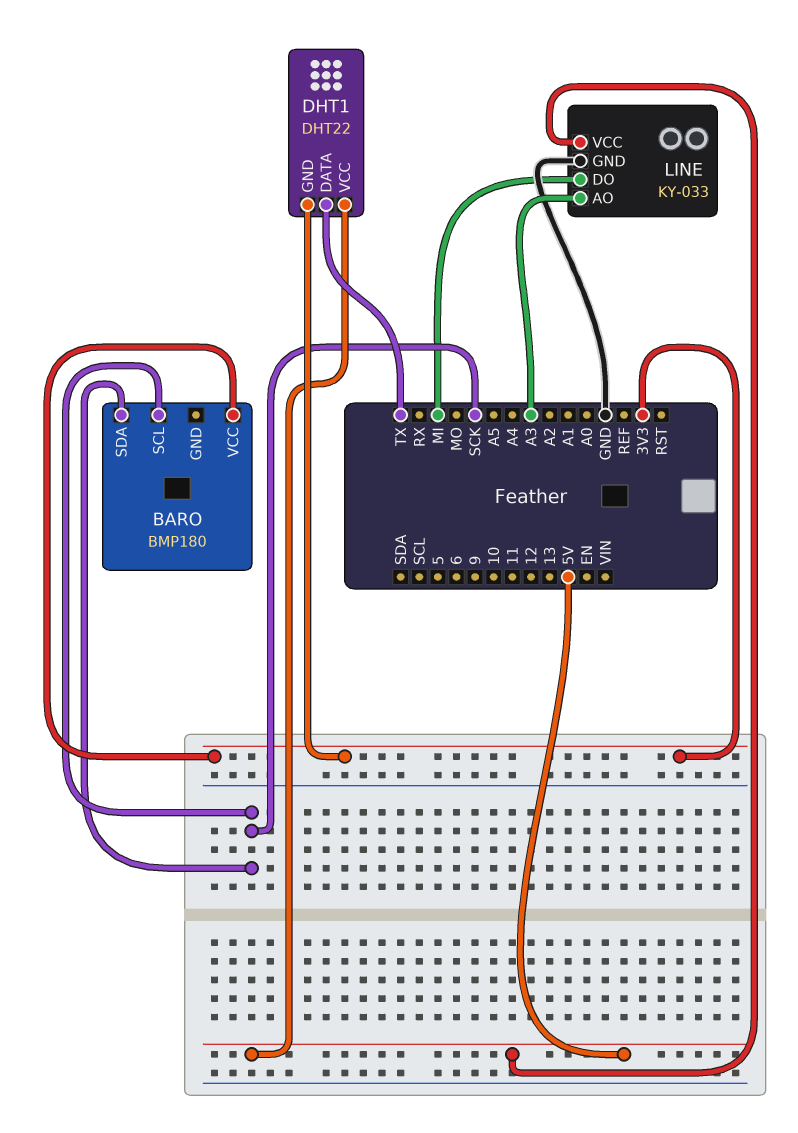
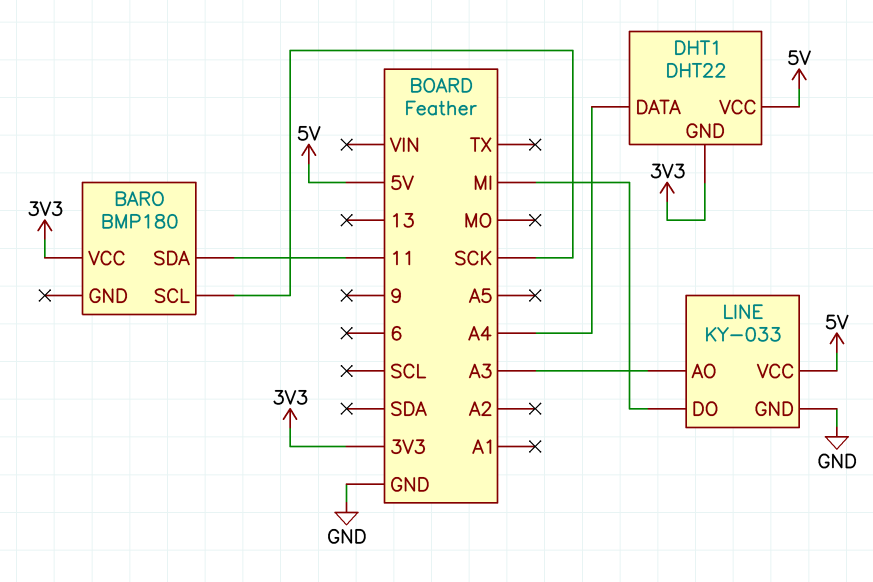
BARO pin SDA: SCK -> 11
DHT1 pin DATA: TX -> A4

